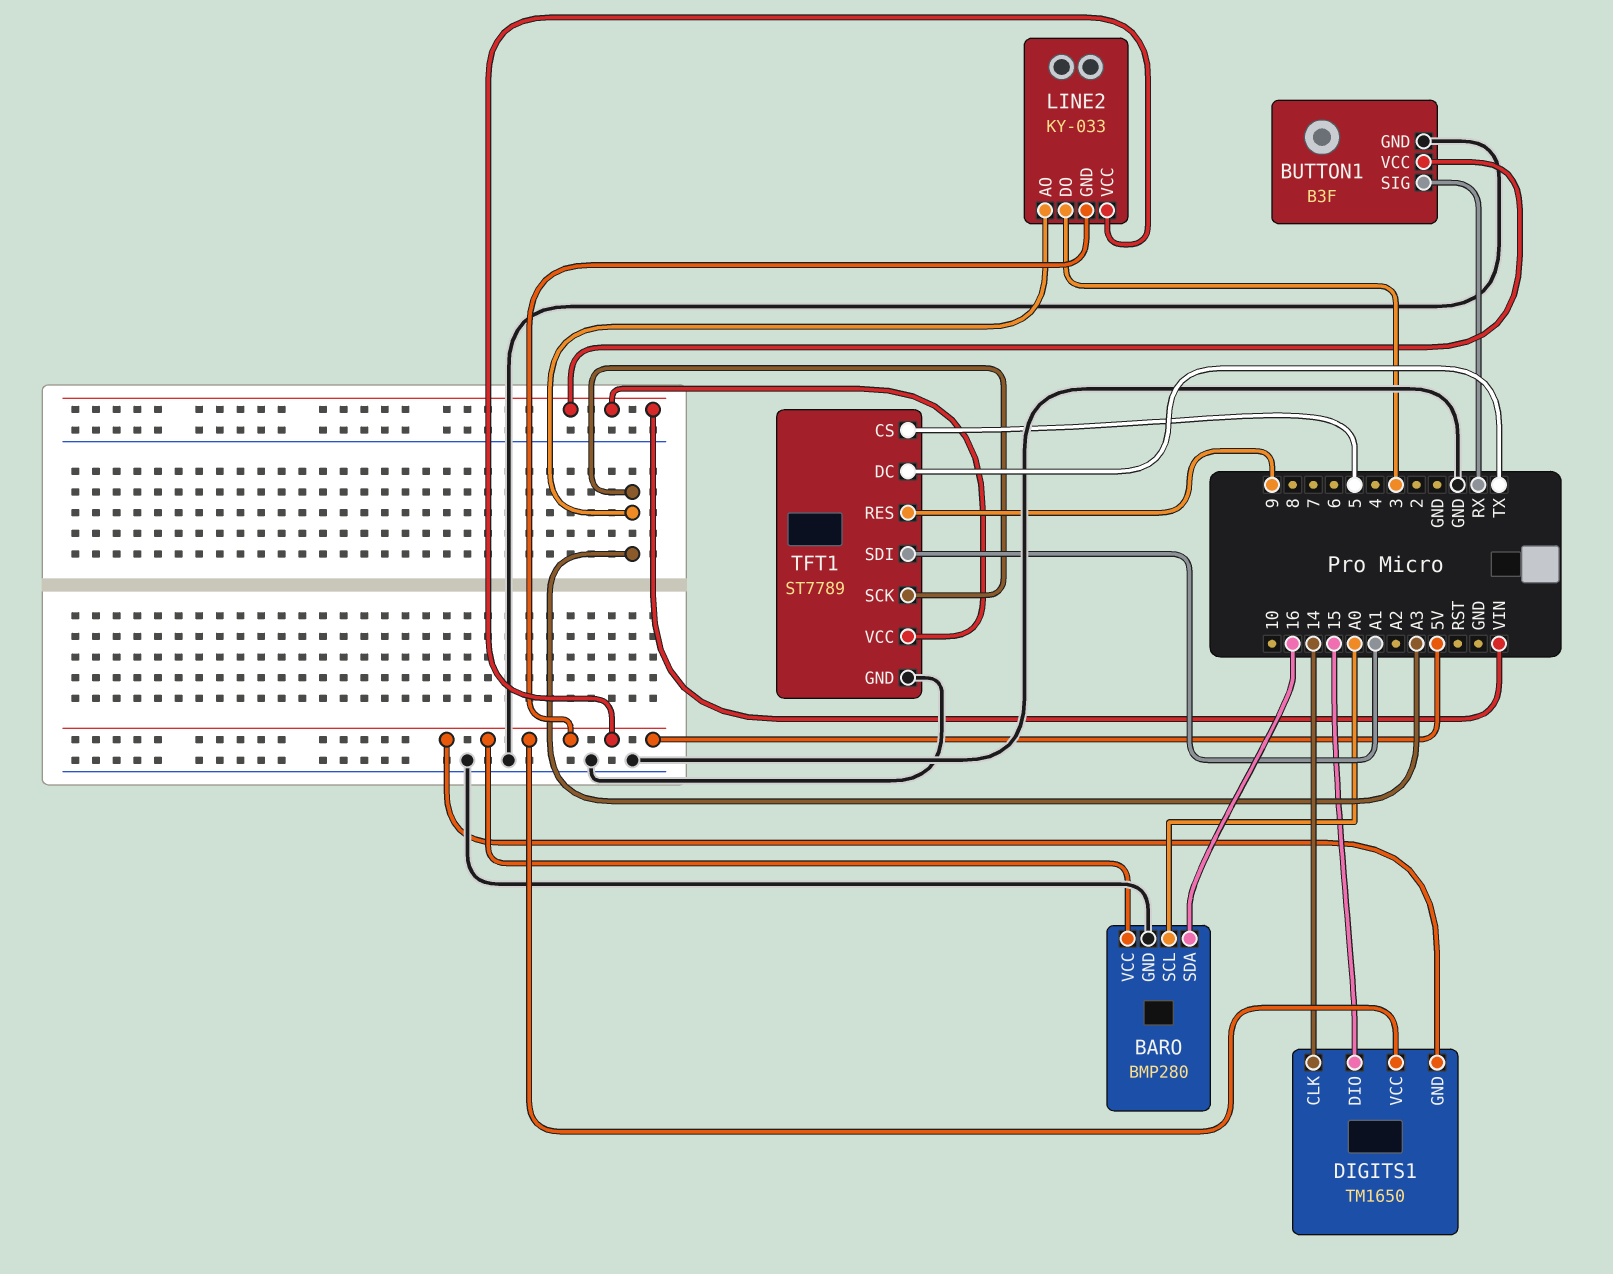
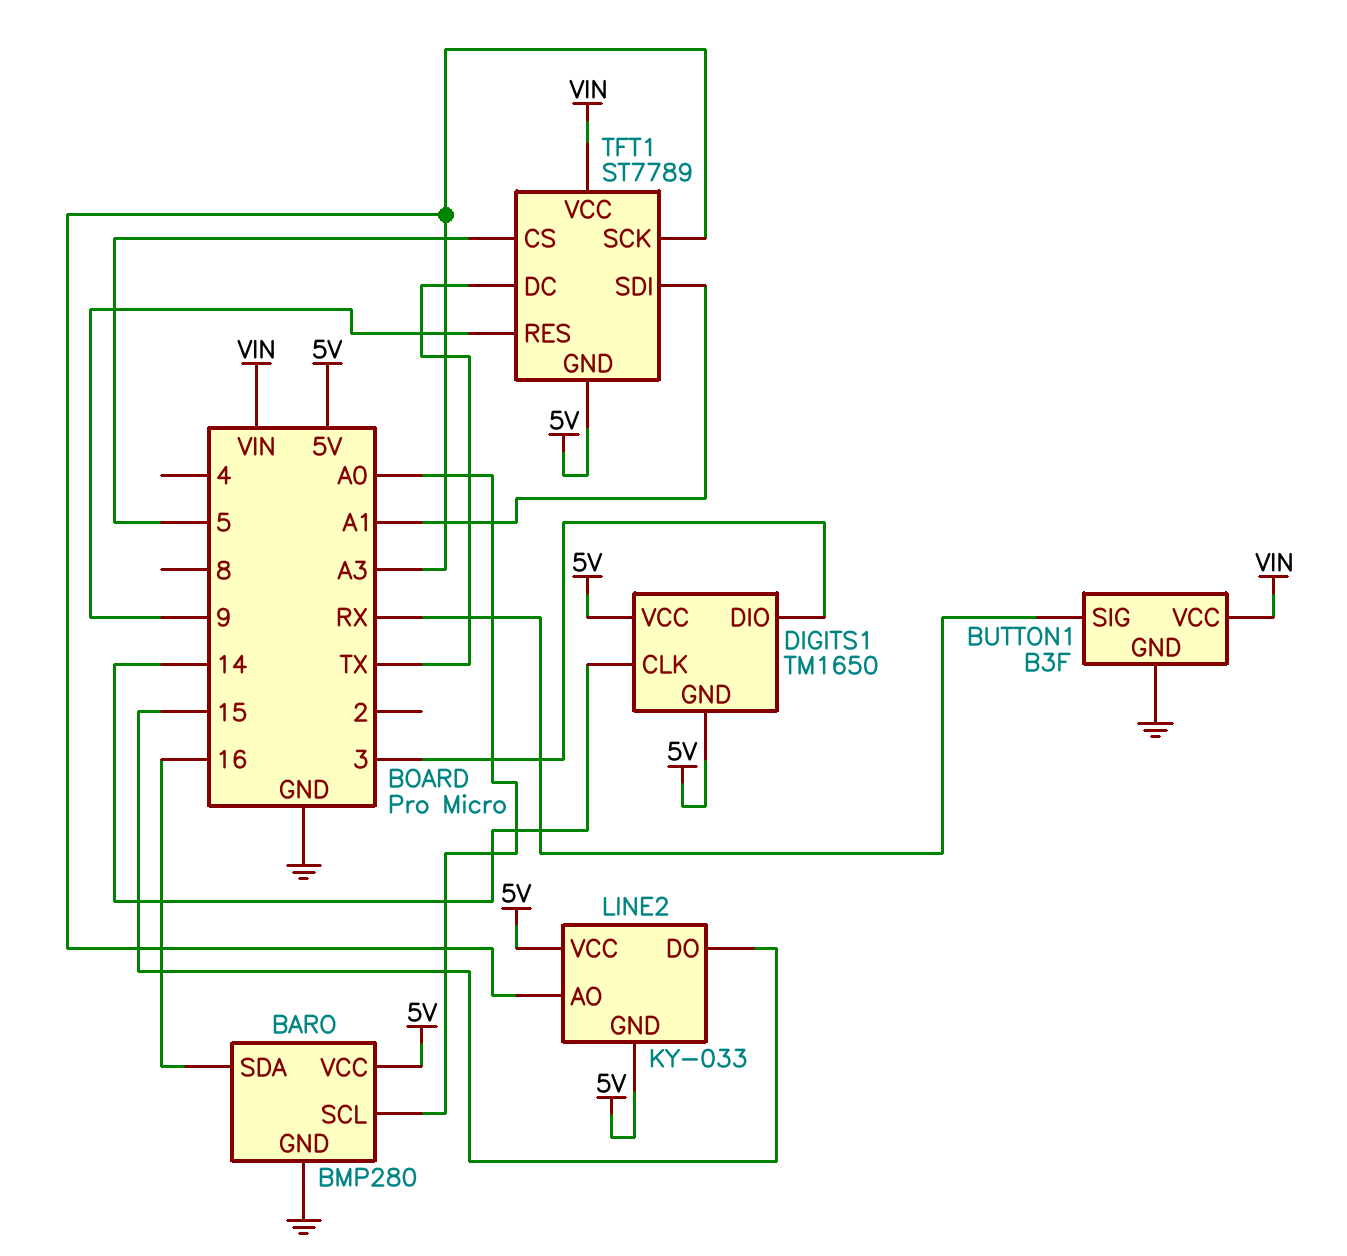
DIGITS1 pin DIO: 15 -> 3
LINE2 pin DO: 3 -> 15
TFT1 pin GND: GND -> 5V

